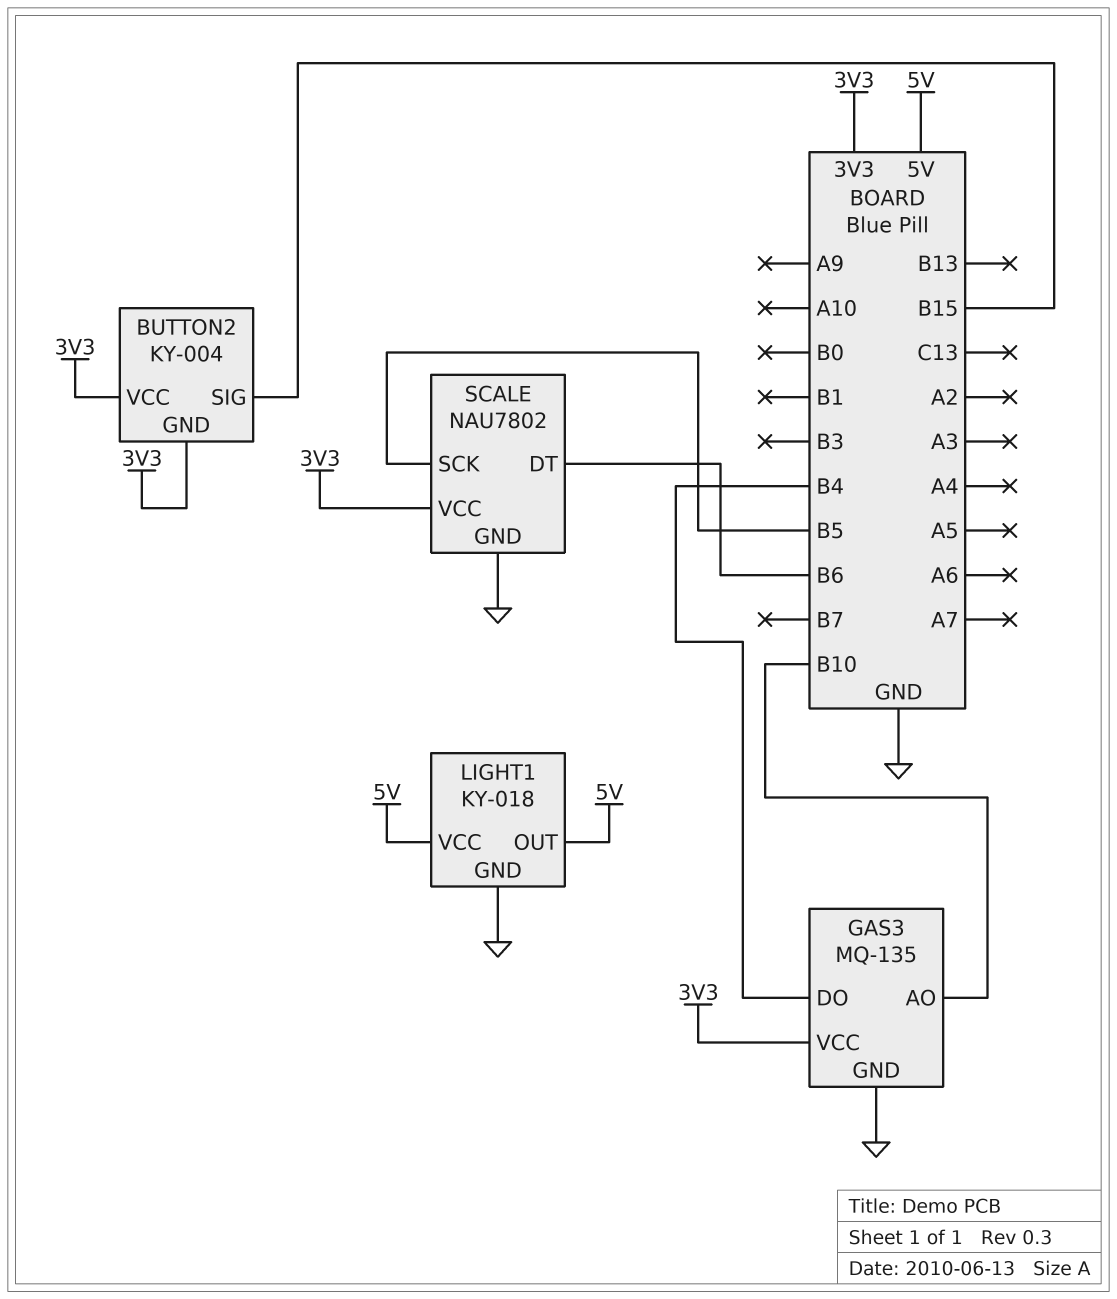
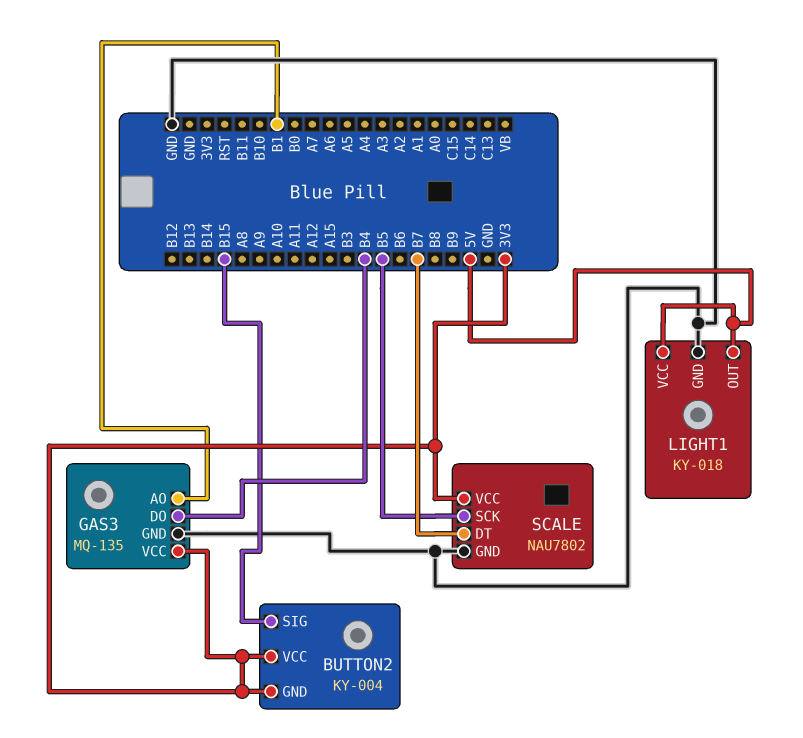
GAS3 pin AO: B10 -> B1
SCALE pin DT: B6 -> B7

